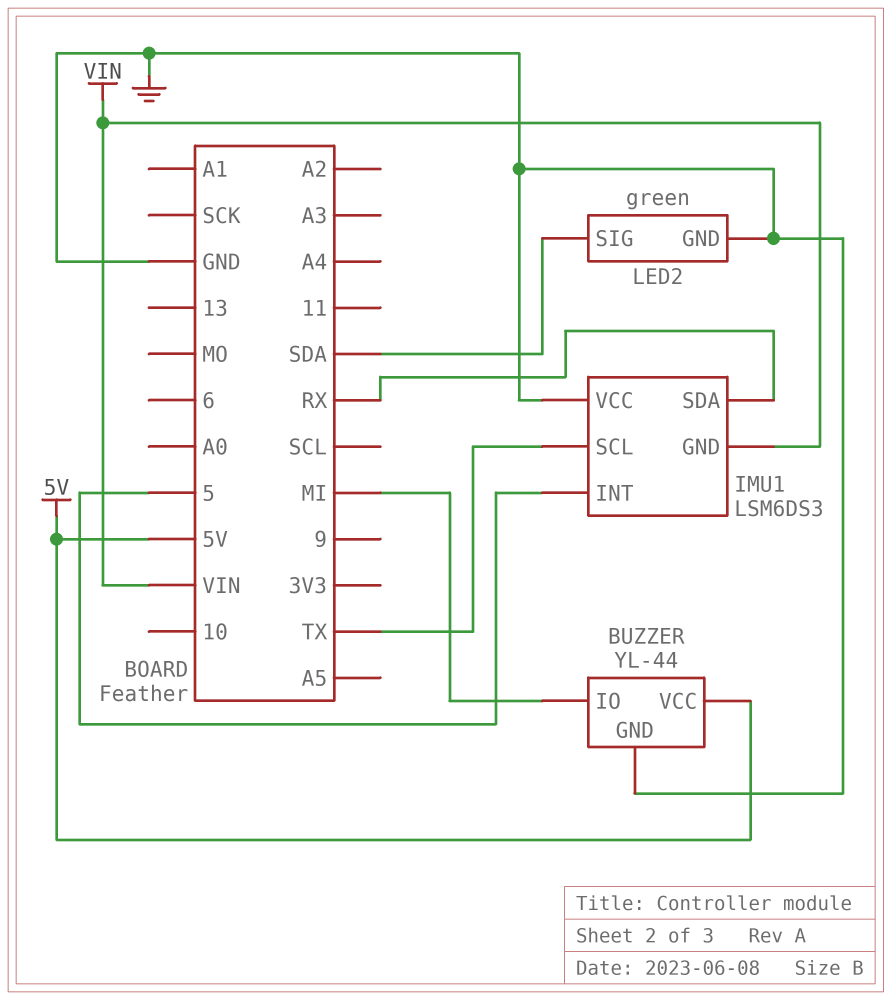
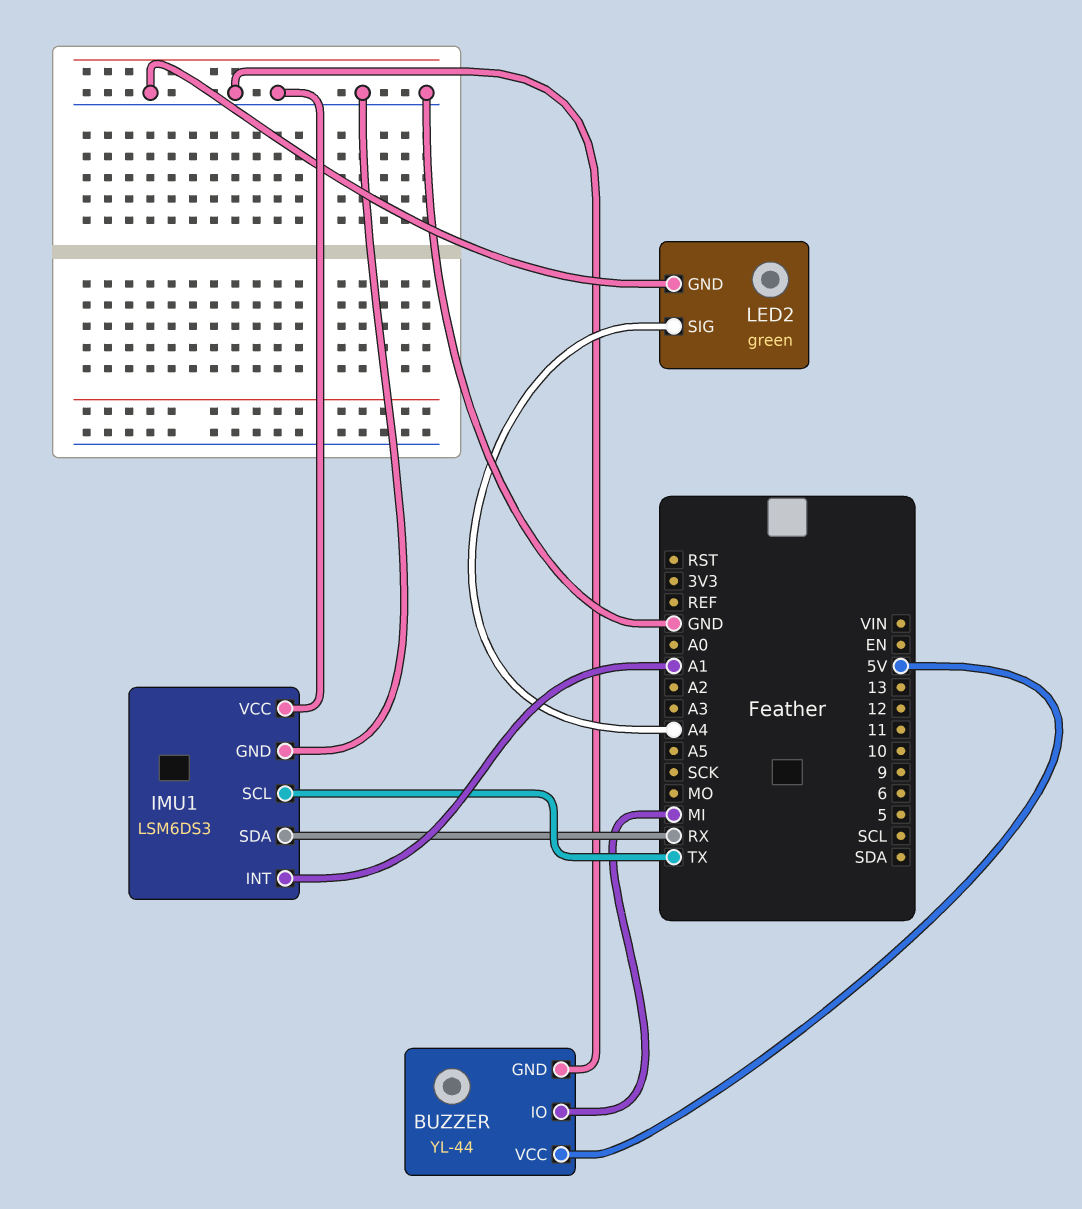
IMU1 pin GND: VIN -> GND
IMU1 pin INT: 5 -> A1
LED2 pin SIG: SDA -> A4

